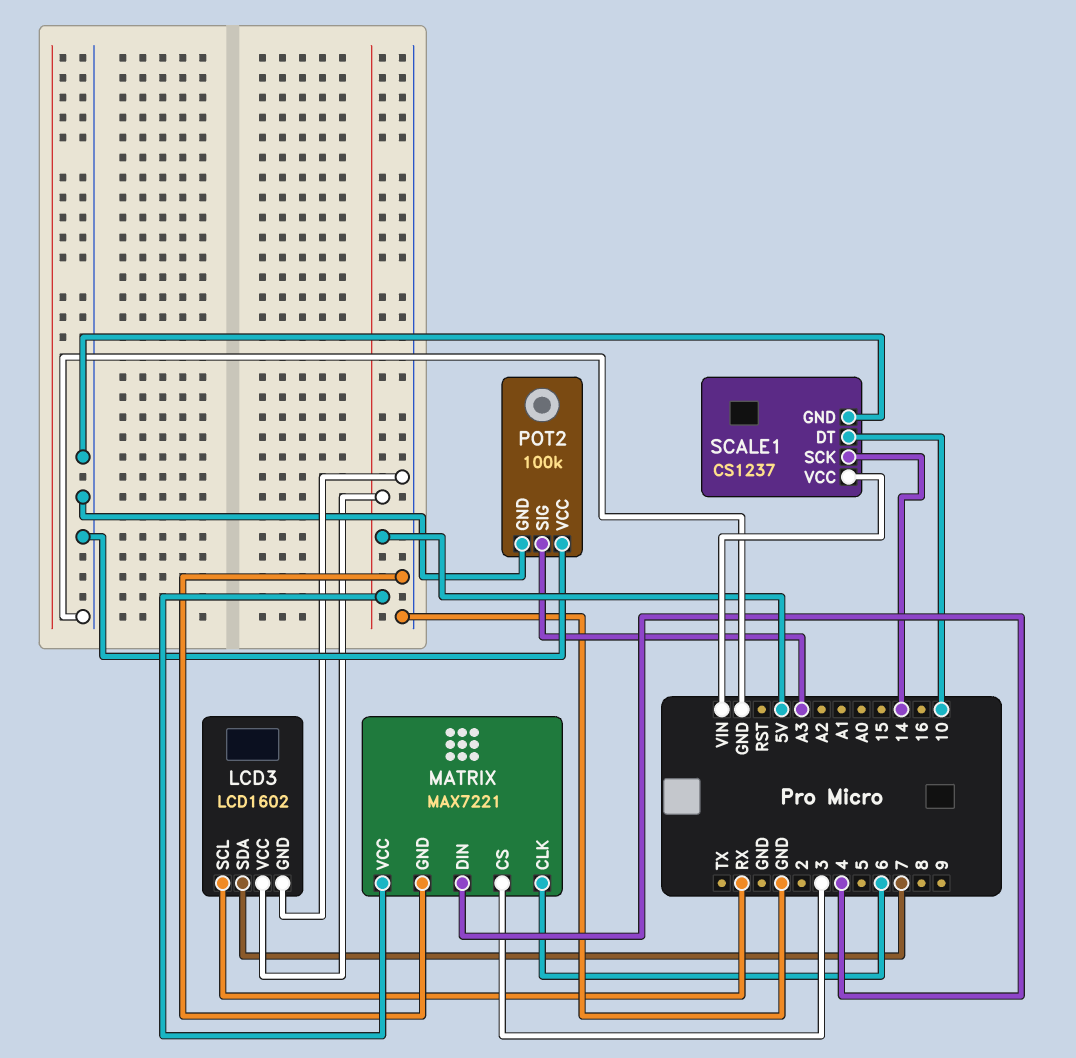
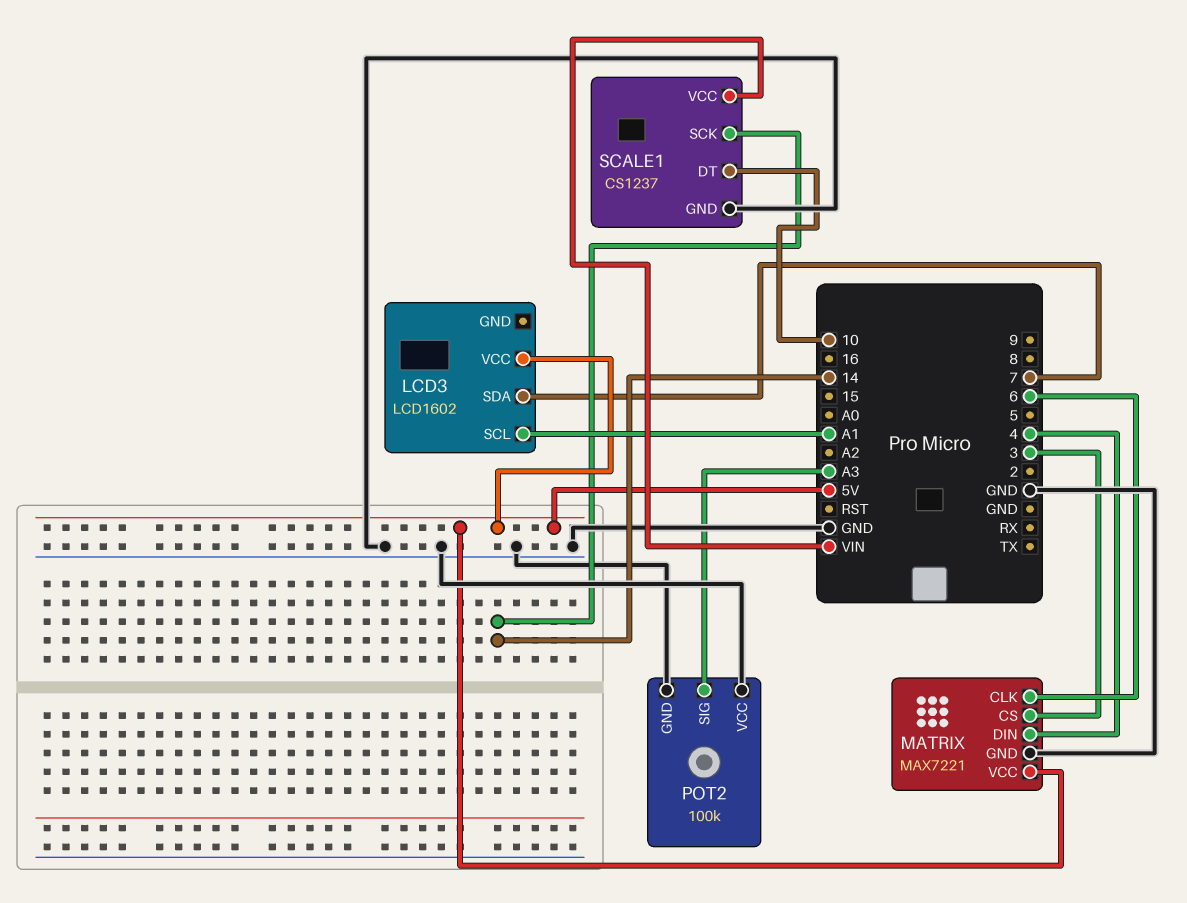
LCD3 pin GND: GND -> none
LCD3 pin SCL: RX -> A1

